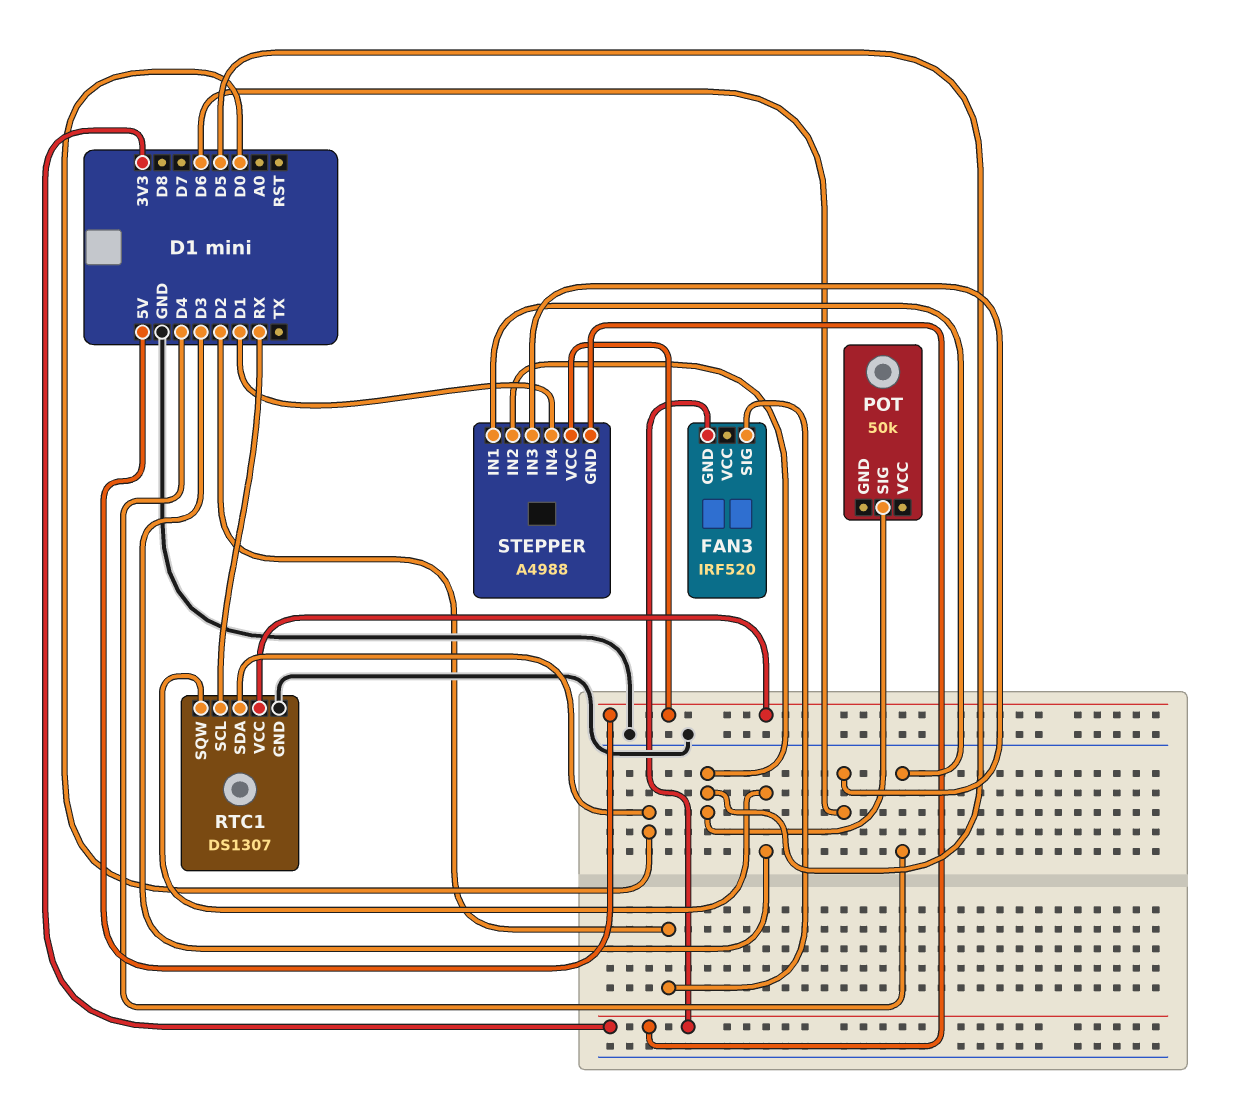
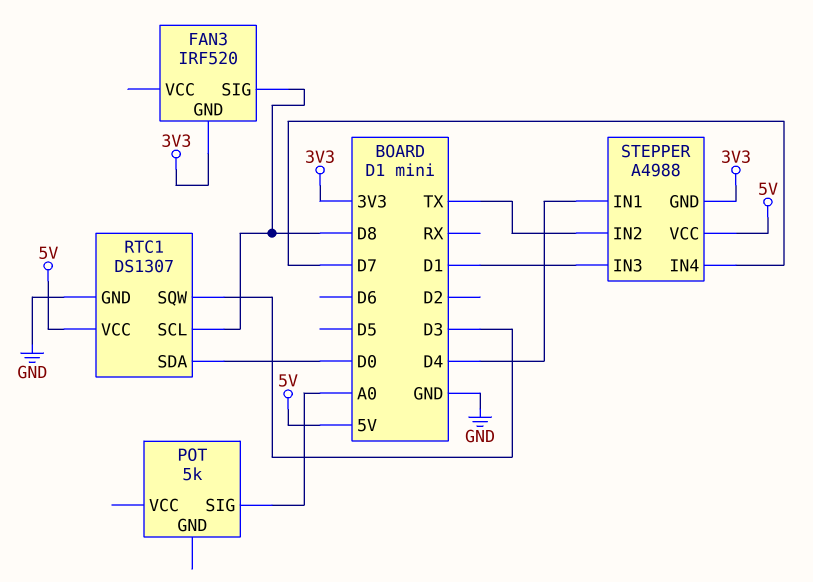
FAN3 pin SIG: D2 -> D8
POT: 50k -> 5k
POT pin SIG: D5 -> A0
RTC1 pin SCL: RX -> D8
STEPPER pin IN2: D5 -> TX
STEPPER pin IN3: D6 -> D1
STEPPER pin IN4: D1 -> D7

